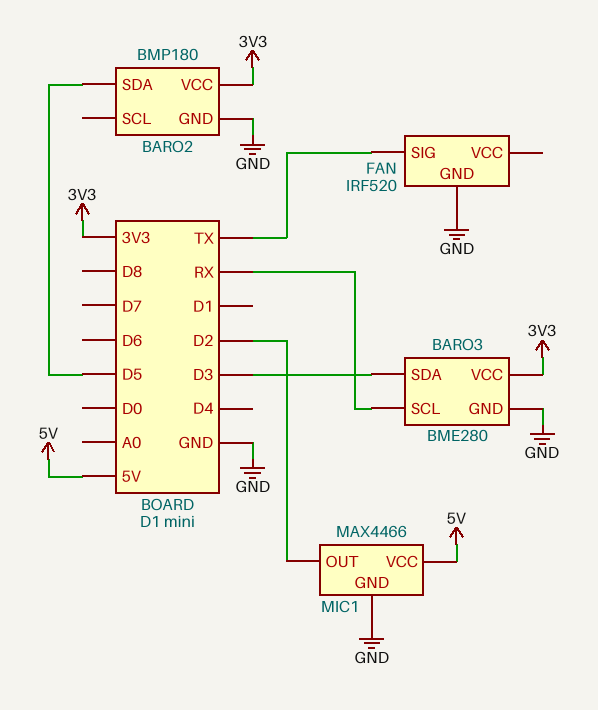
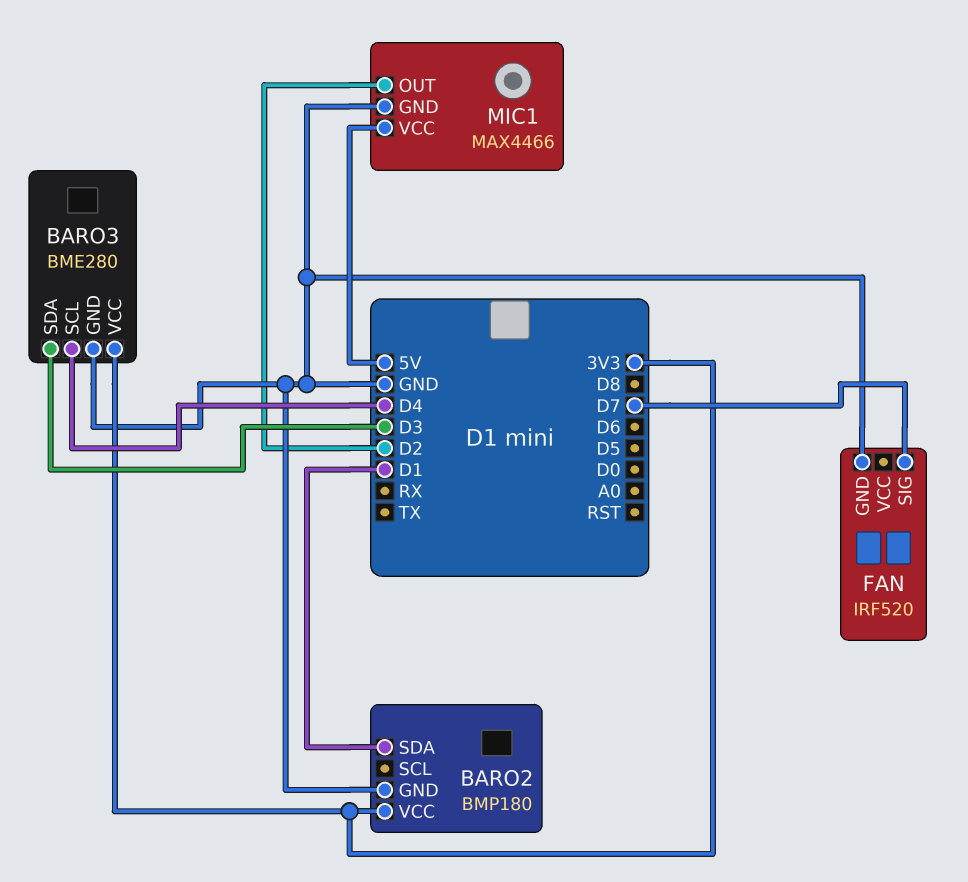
BARO2 pin SDA: D5 -> D1
BARO3 pin SCL: RX -> D4
FAN pin SIG: TX -> D7

